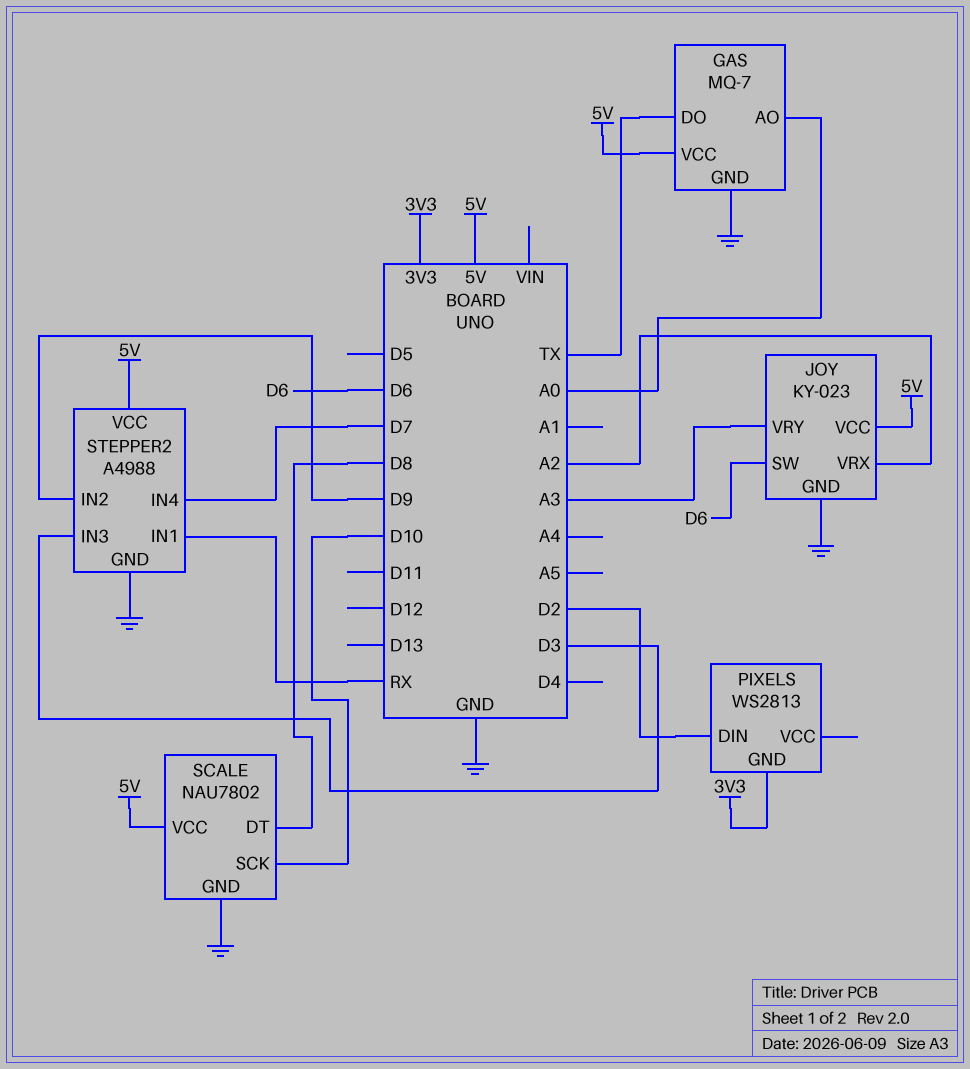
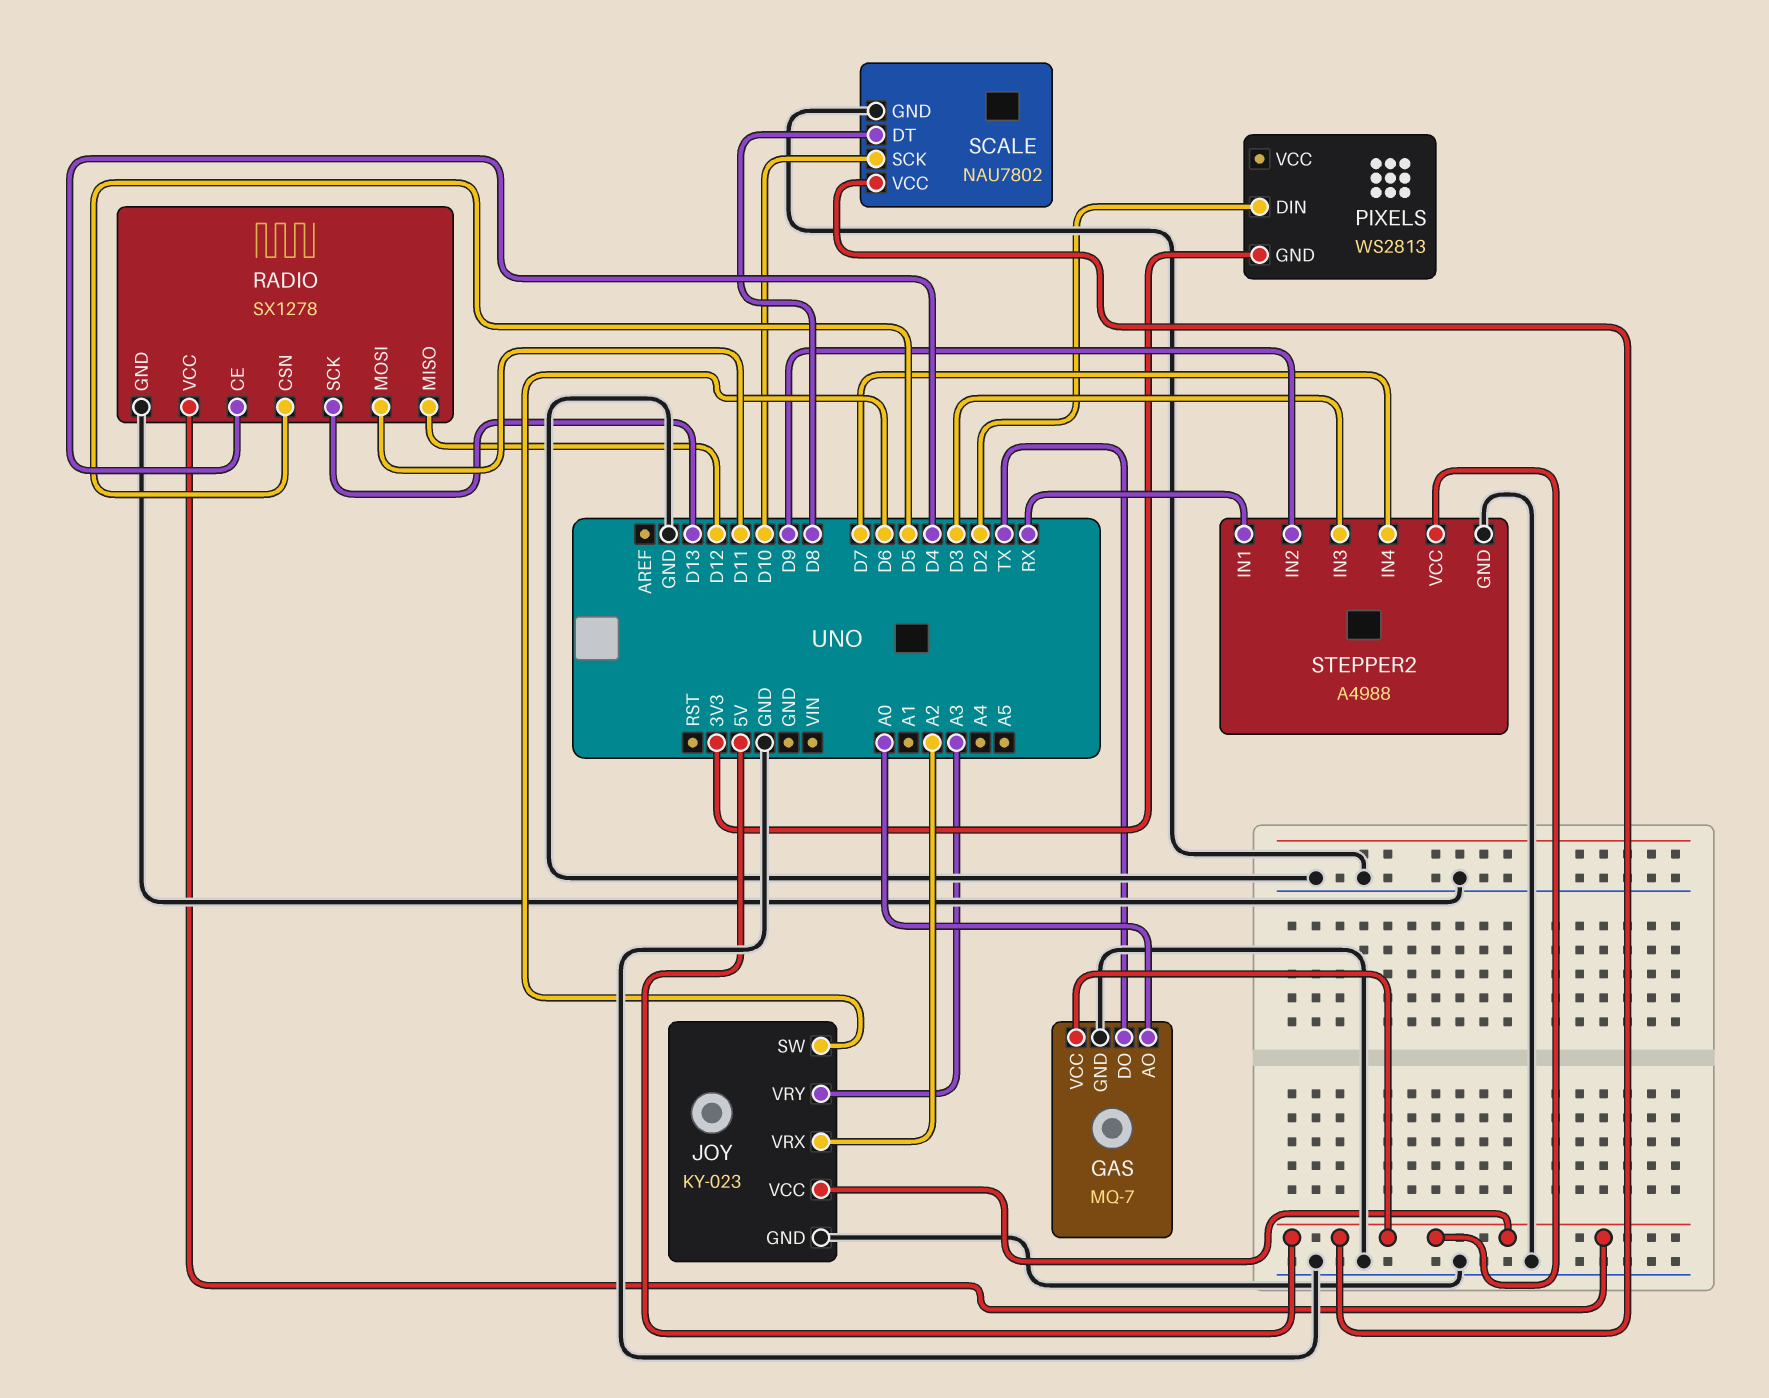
RADIO: none -> SX1278
RADIO pin CE: none -> D4
RADIO pin CSN: none -> D5
RADIO pin GND: none -> GND
RADIO pin MISO: none -> D12
RADIO pin MOSI: none -> D11
RADIO pin SCK: none -> D13
RADIO pin VCC: none -> 5V

